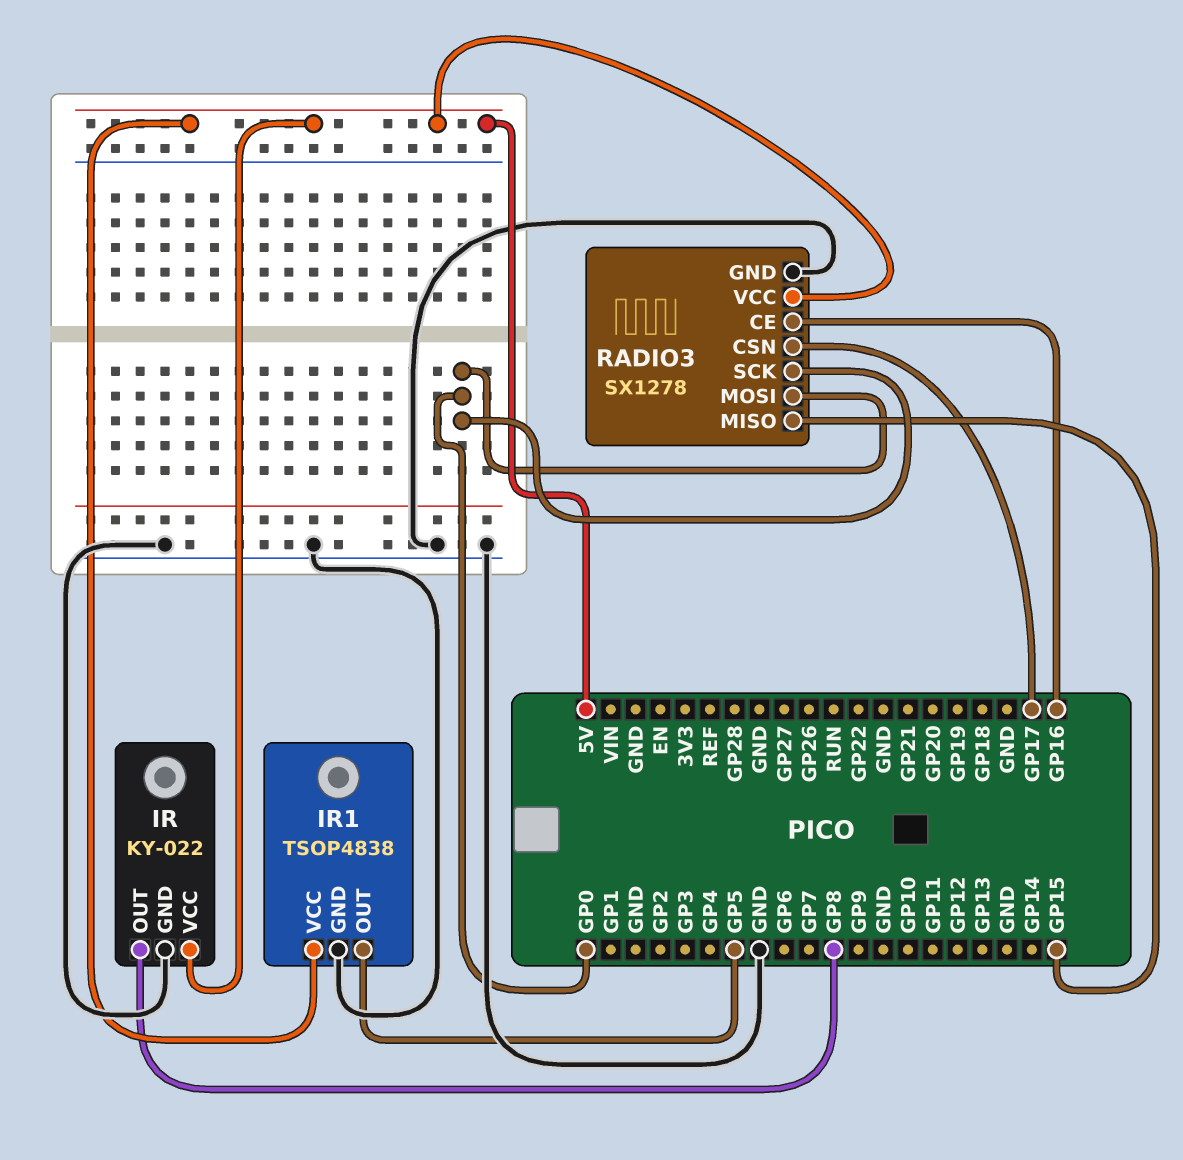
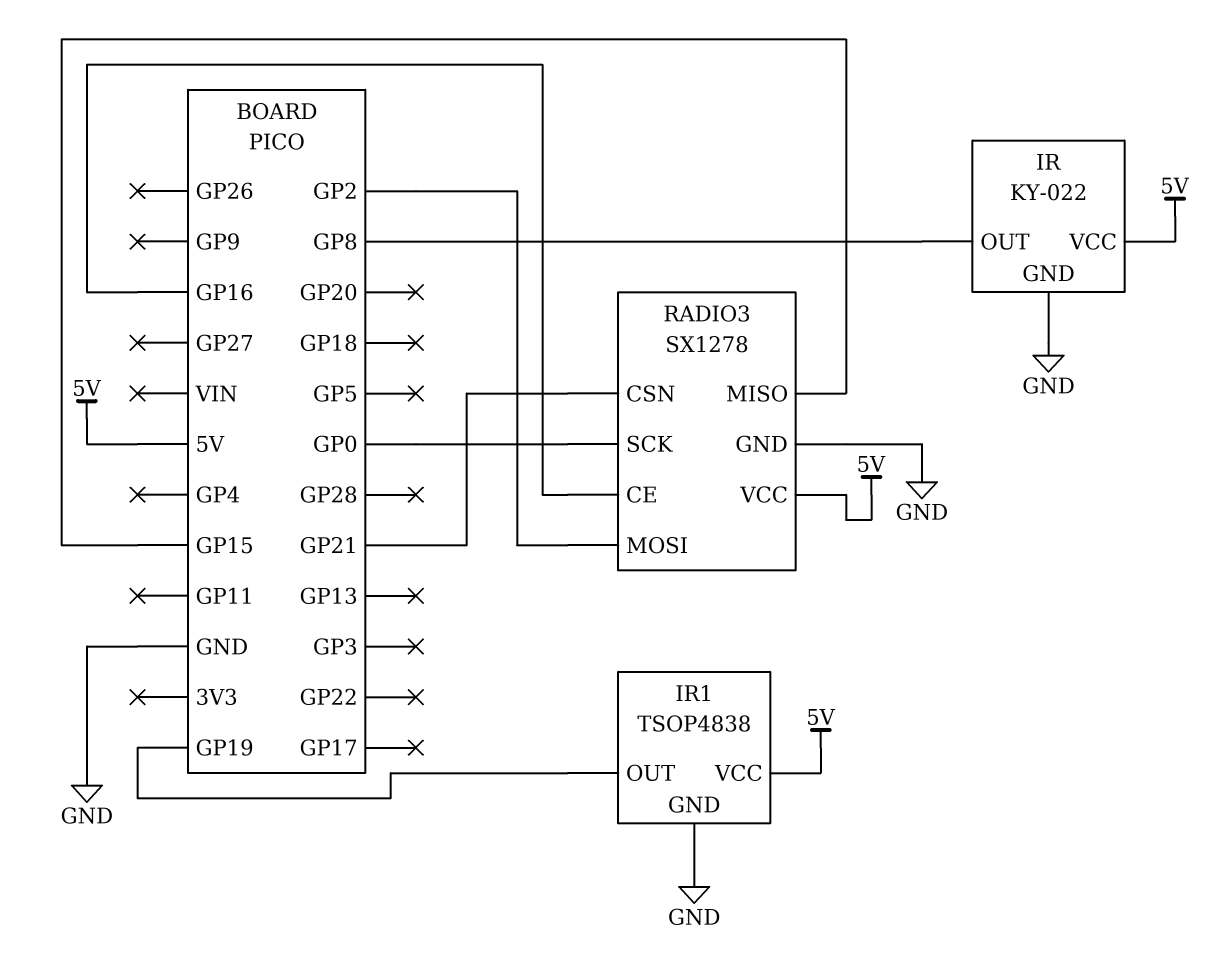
IR1 pin OUT: GP5 -> GP19
RADIO3 pin CSN: GP17 -> GP21
RADIO3 pin MOSI: GP0 -> GP2

